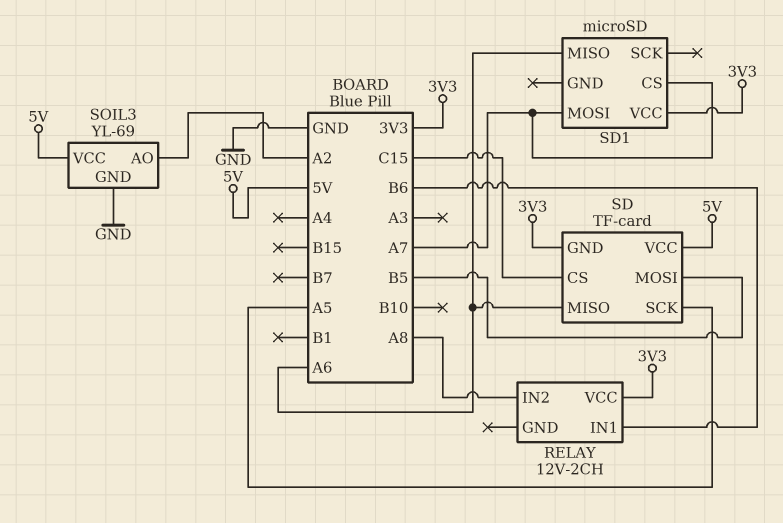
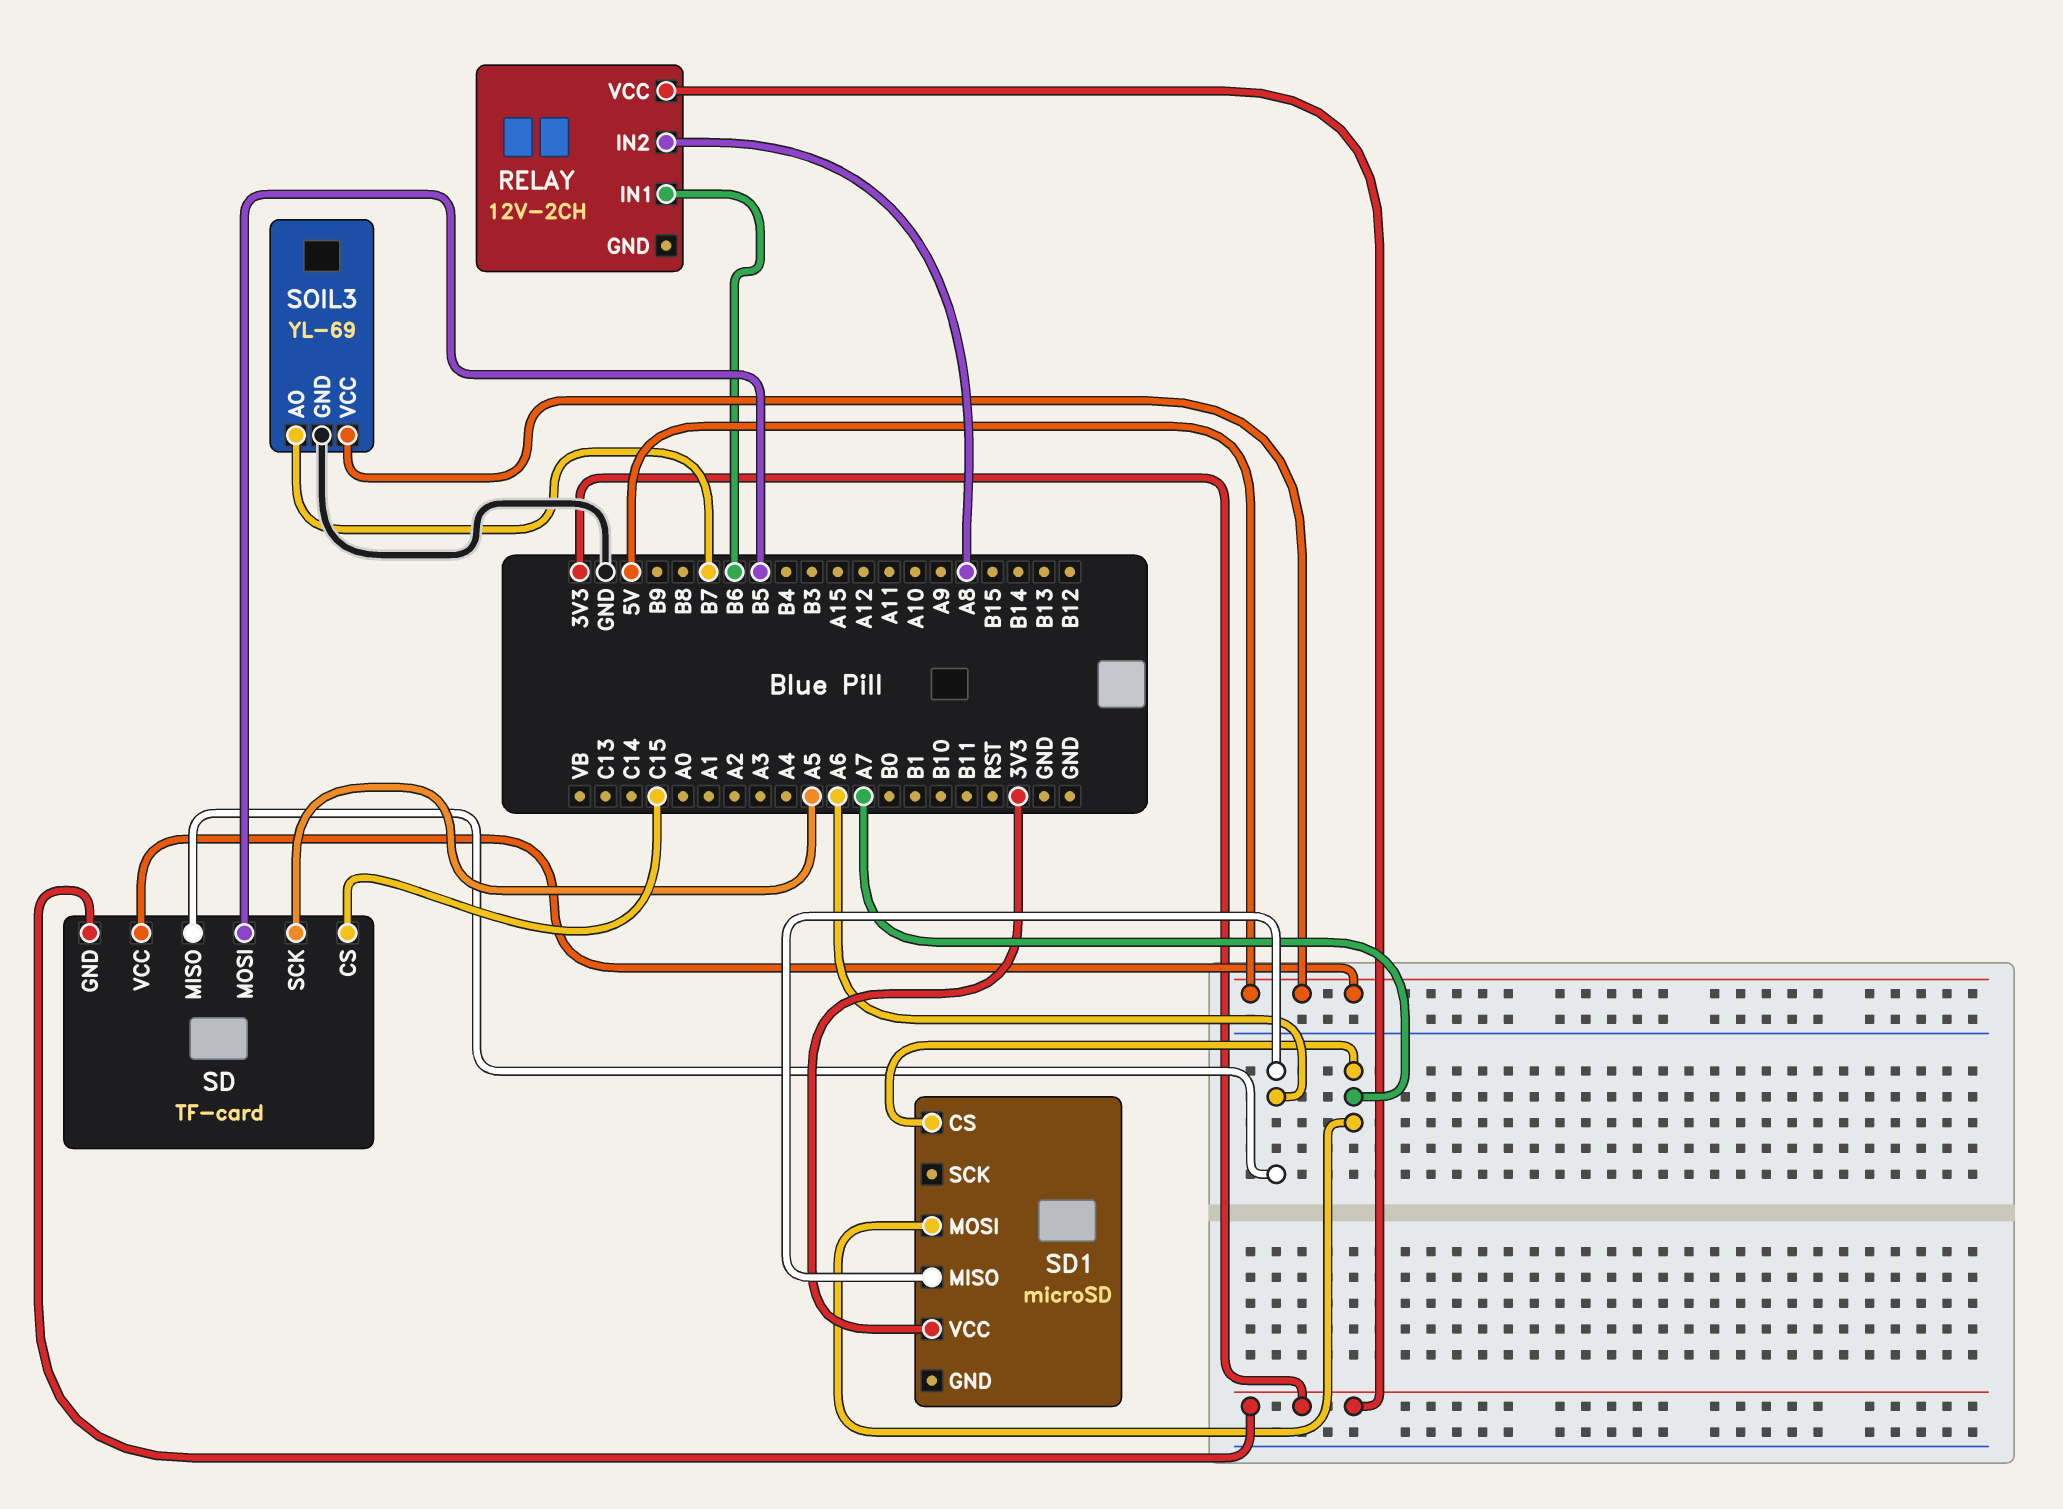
SOIL3 pin AO: A2 -> B7

